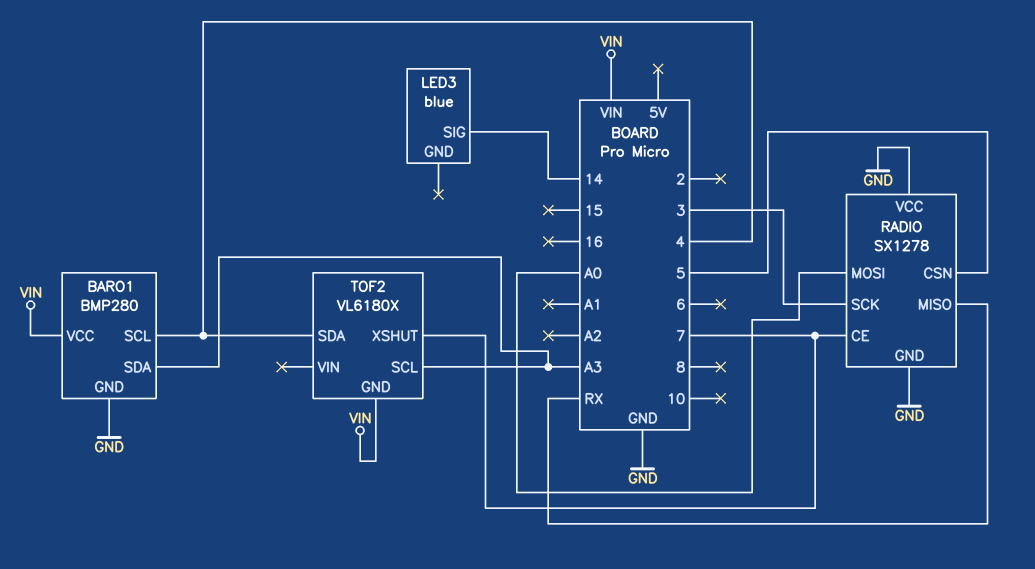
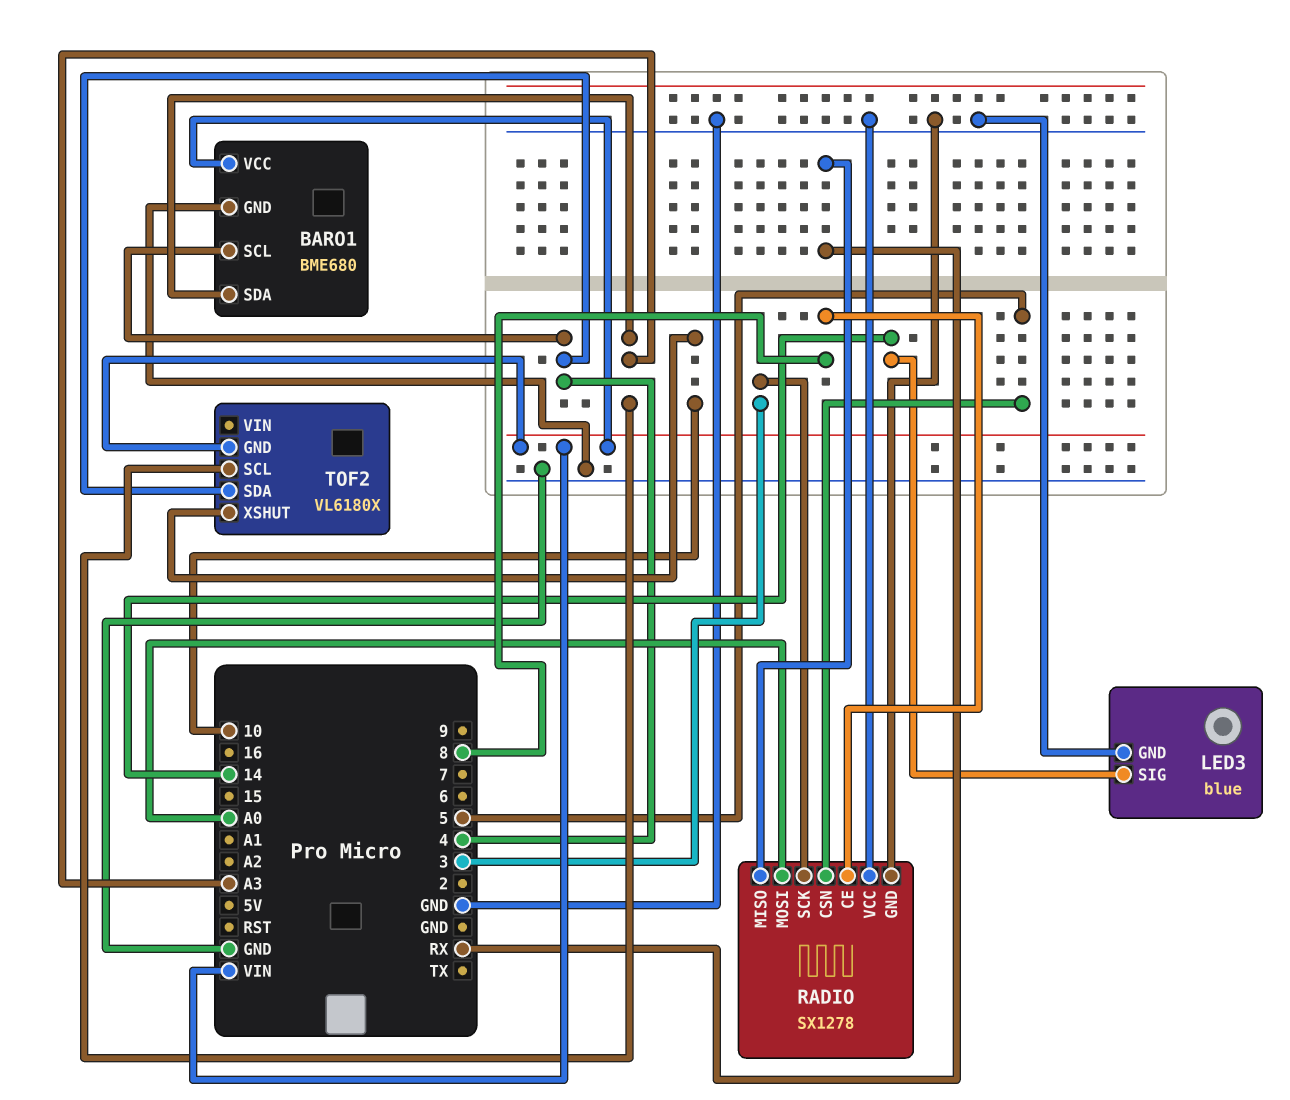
BARO1: BMP280 -> BME680
LED3 pin GND: none -> GND
RADIO pin CE: 7 -> 8
TOF2 pin XSHUT: 7 -> 10

